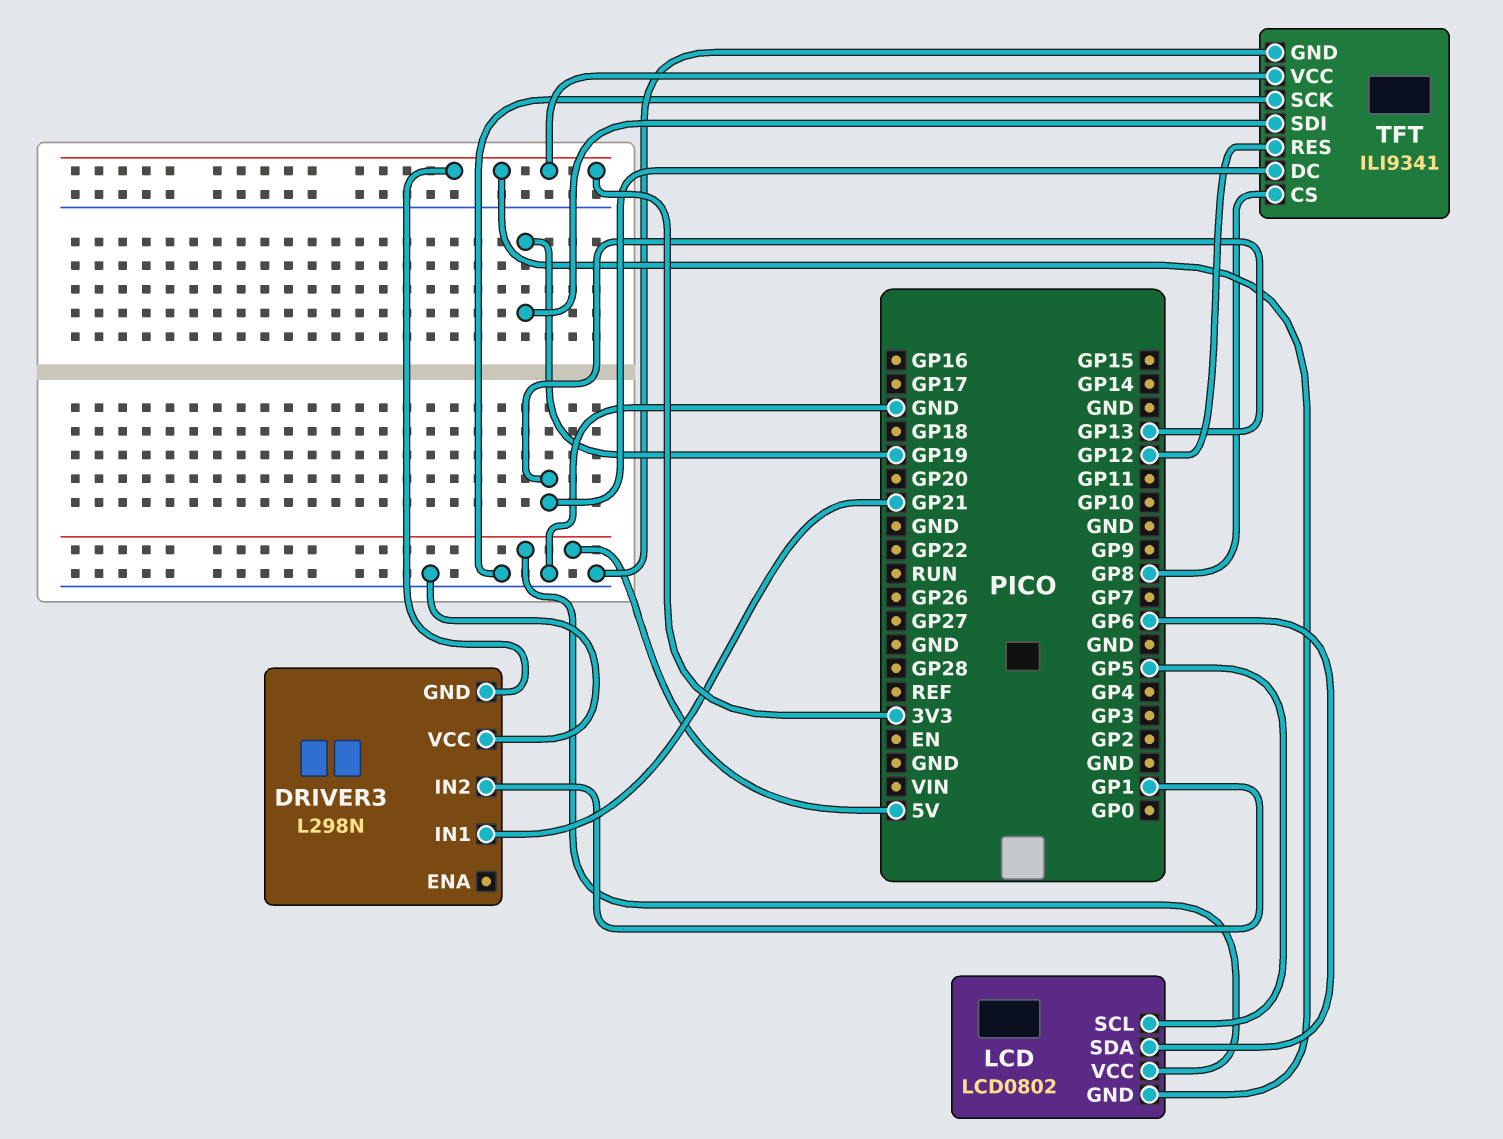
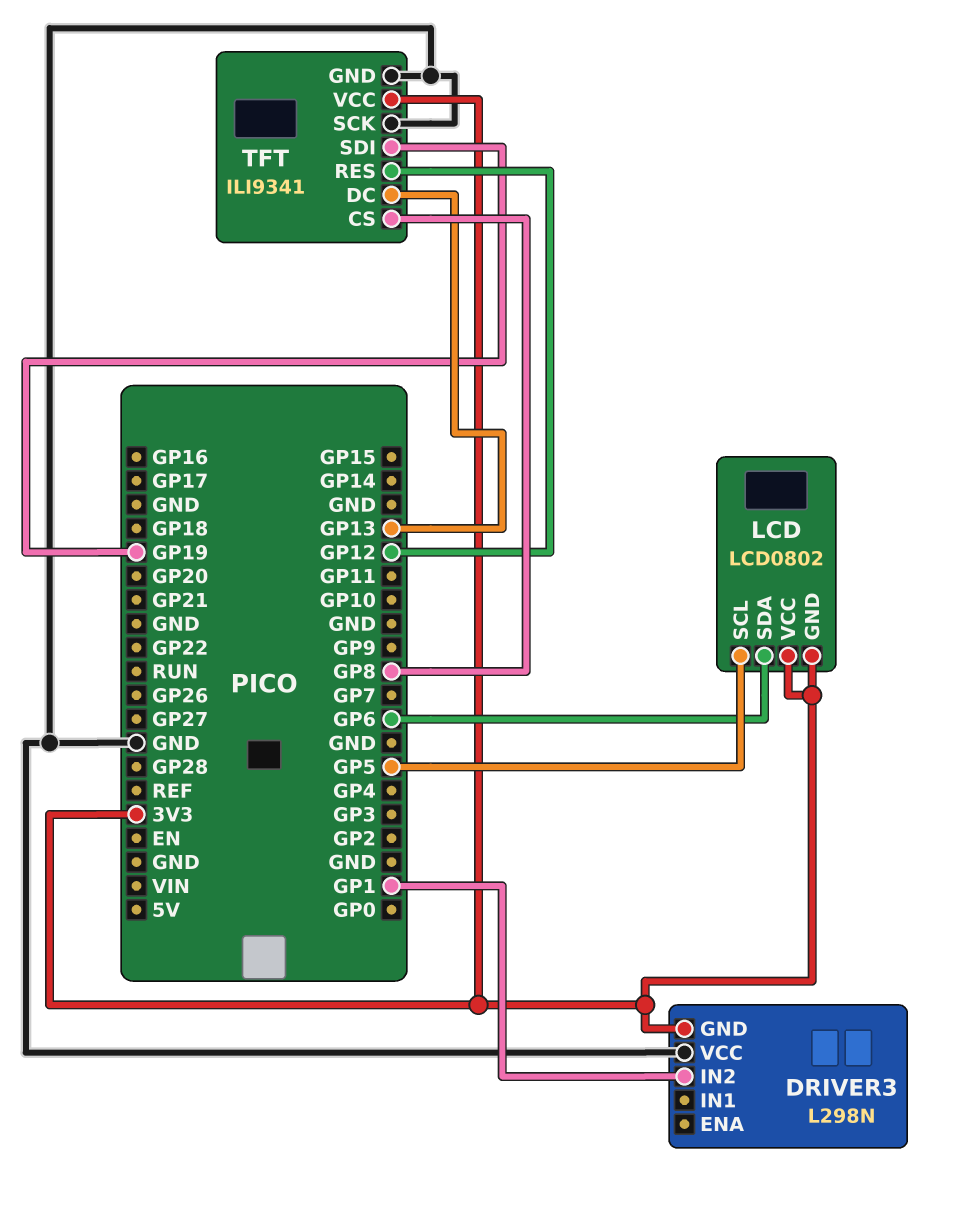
DRIVER3 pin IN1: GP21 -> none
LCD pin VCC: 5V -> 3V3

